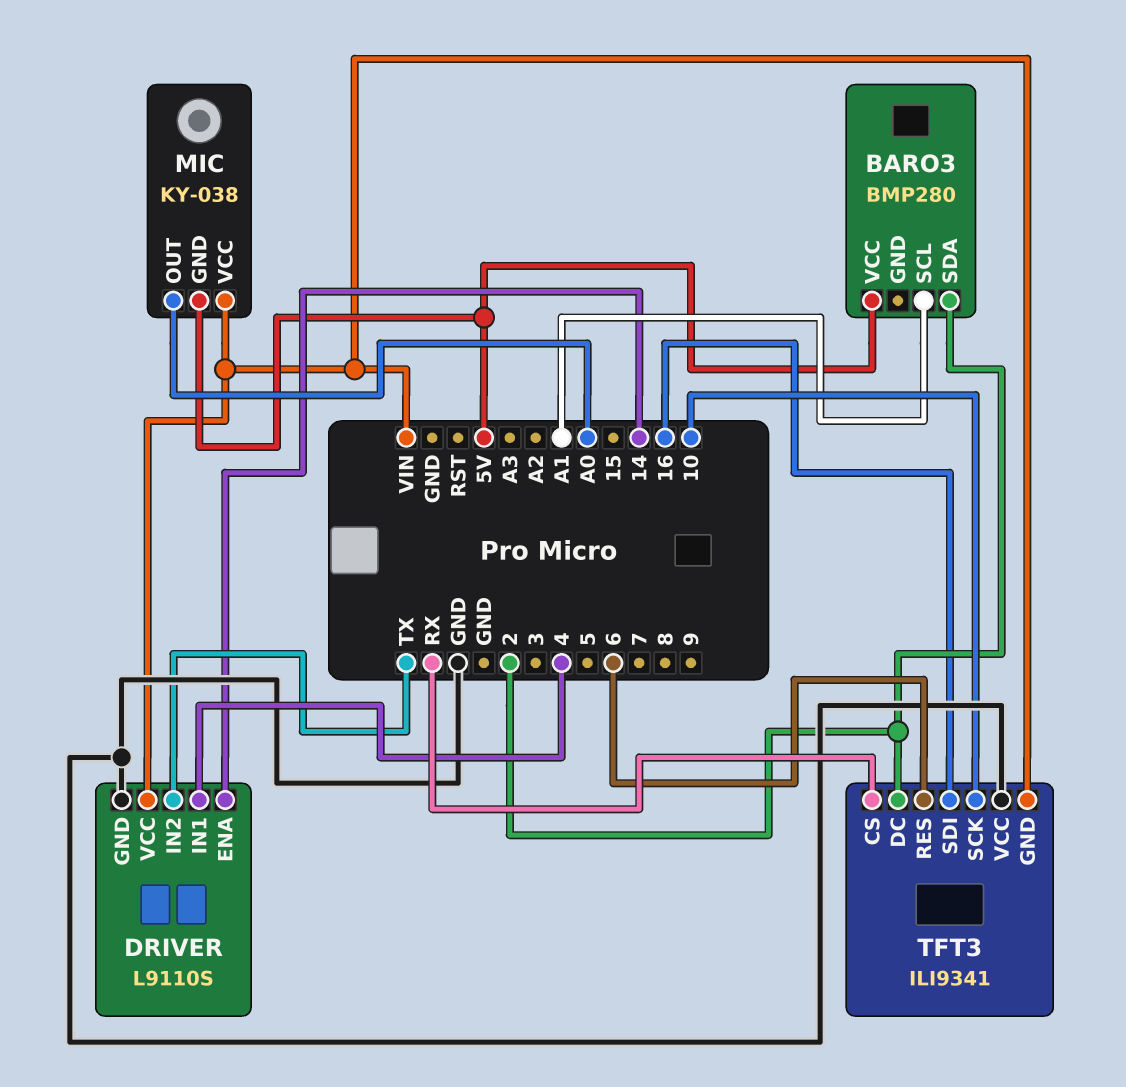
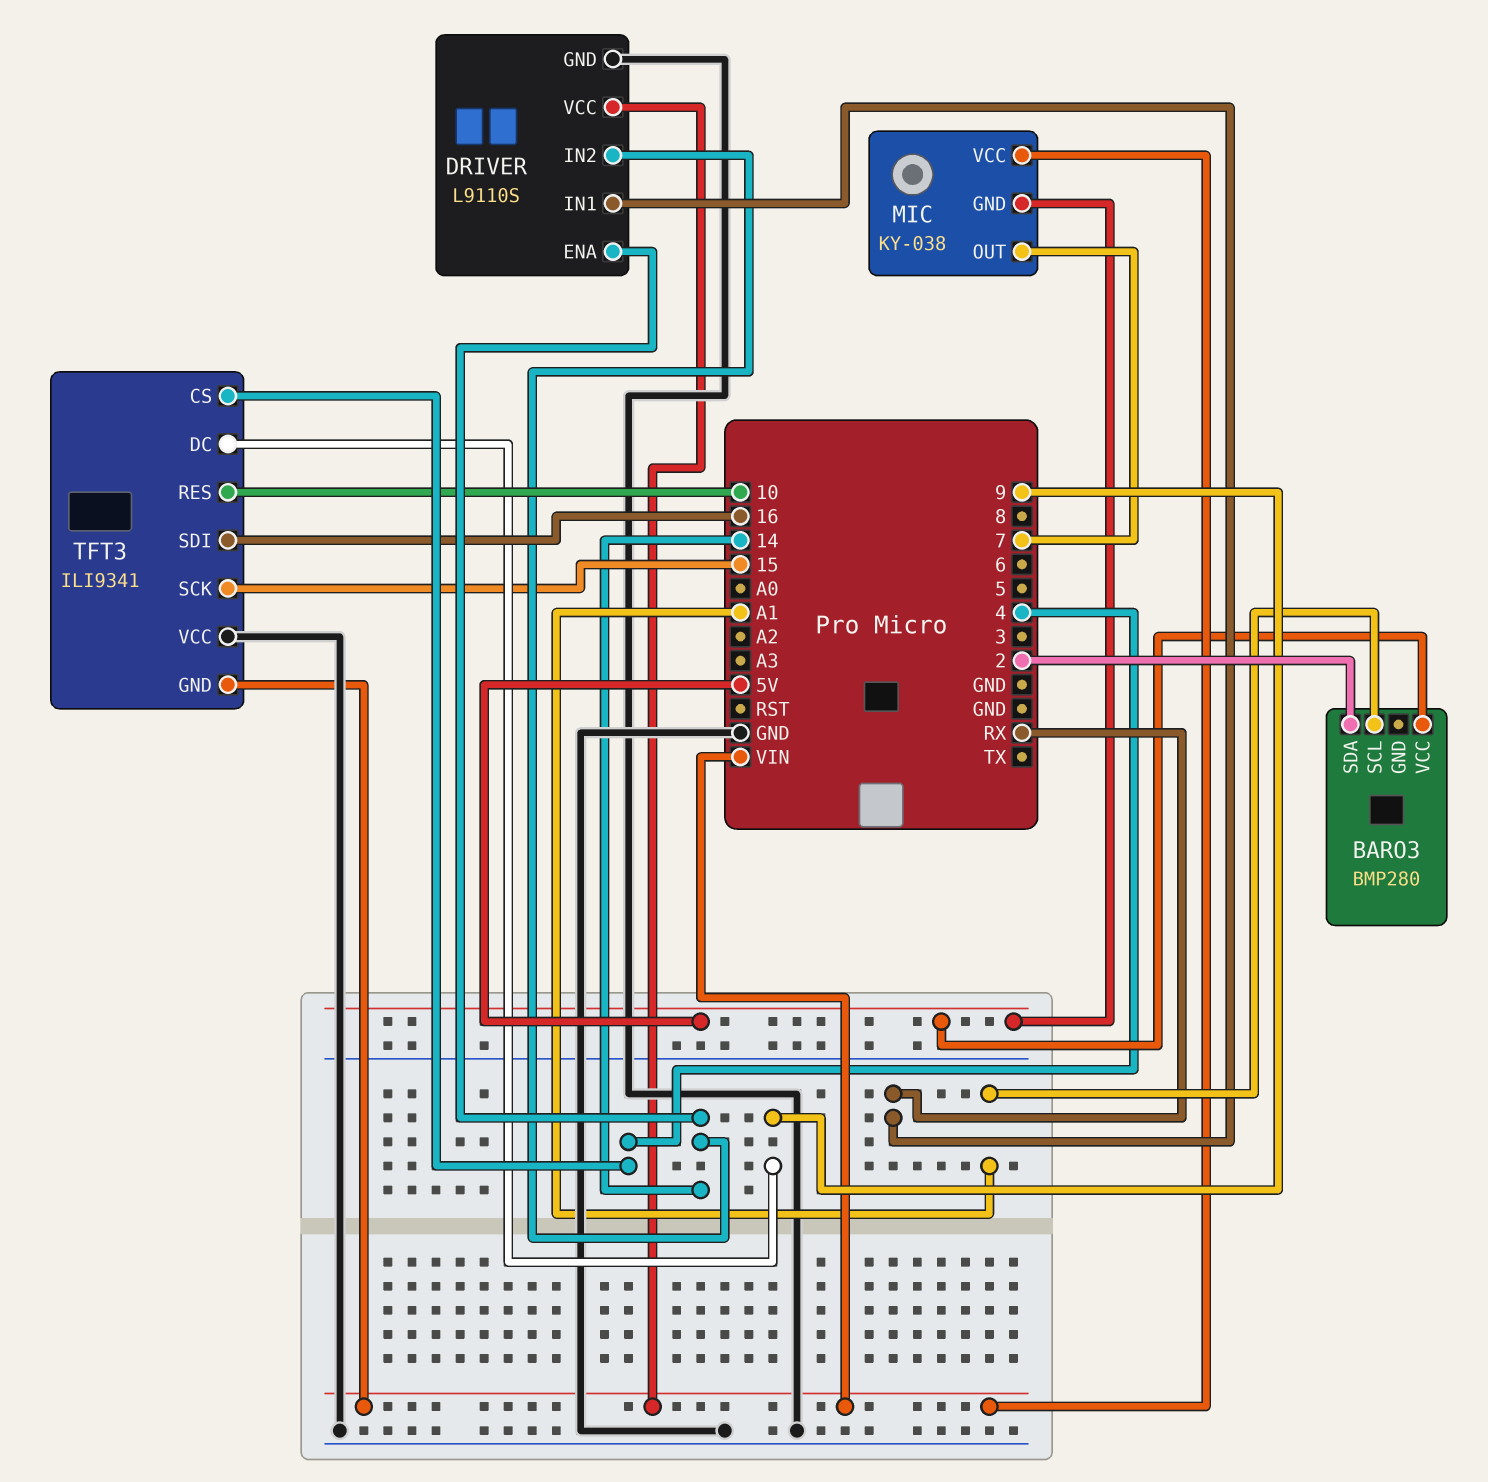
DRIVER pin IN1: 4 -> RX
DRIVER pin IN2: TX -> 14
MIC pin OUT: A0 -> 7
TFT3 pin CS: RX -> 4
TFT3 pin DC: 2 -> 9
TFT3 pin RES: 6 -> 10
TFT3 pin SCK: 10 -> 15

